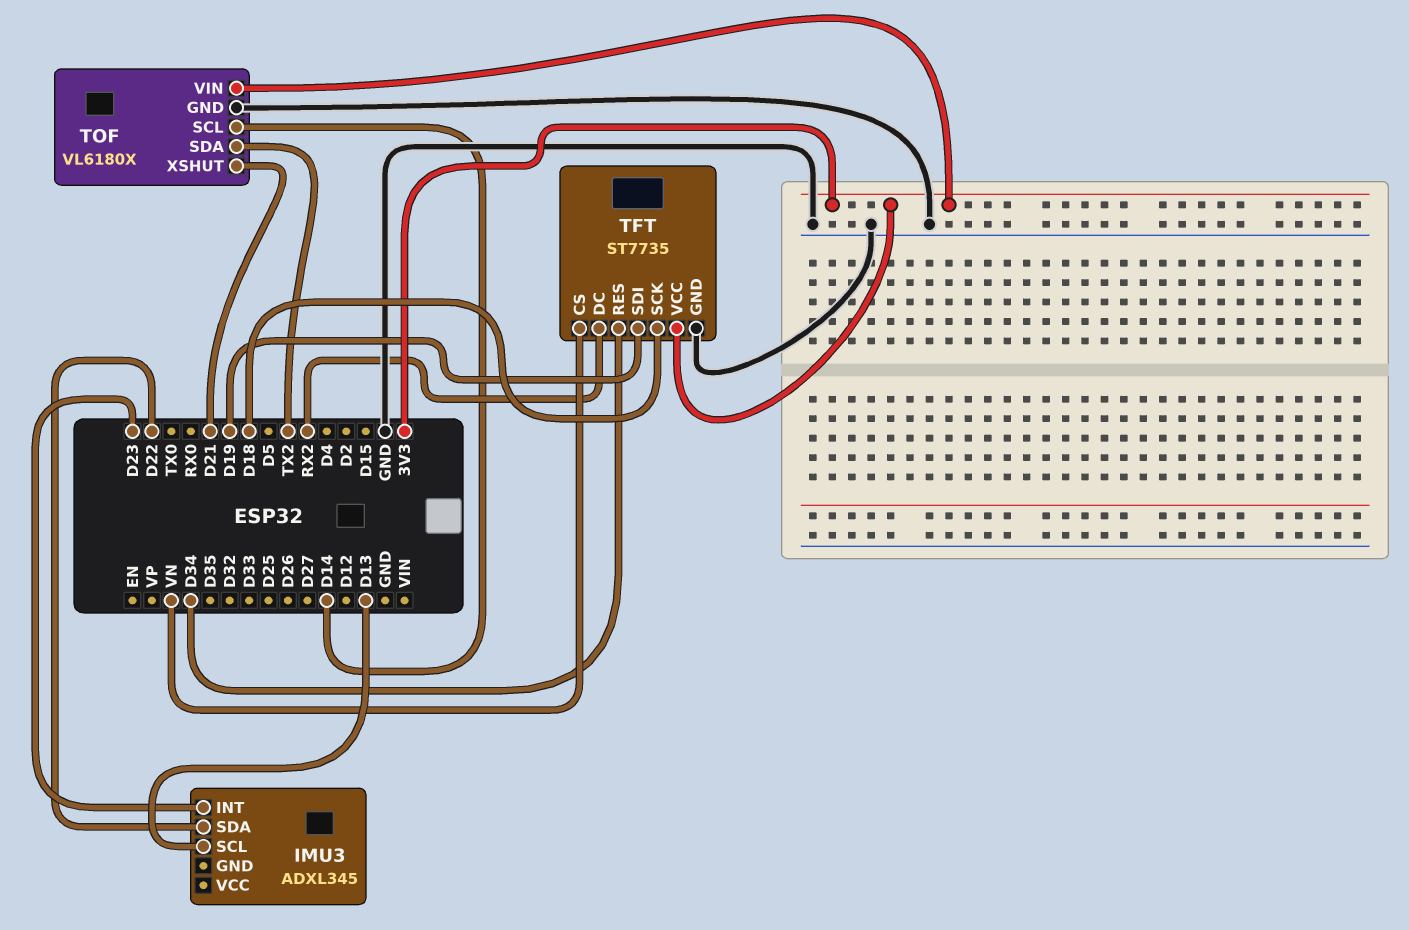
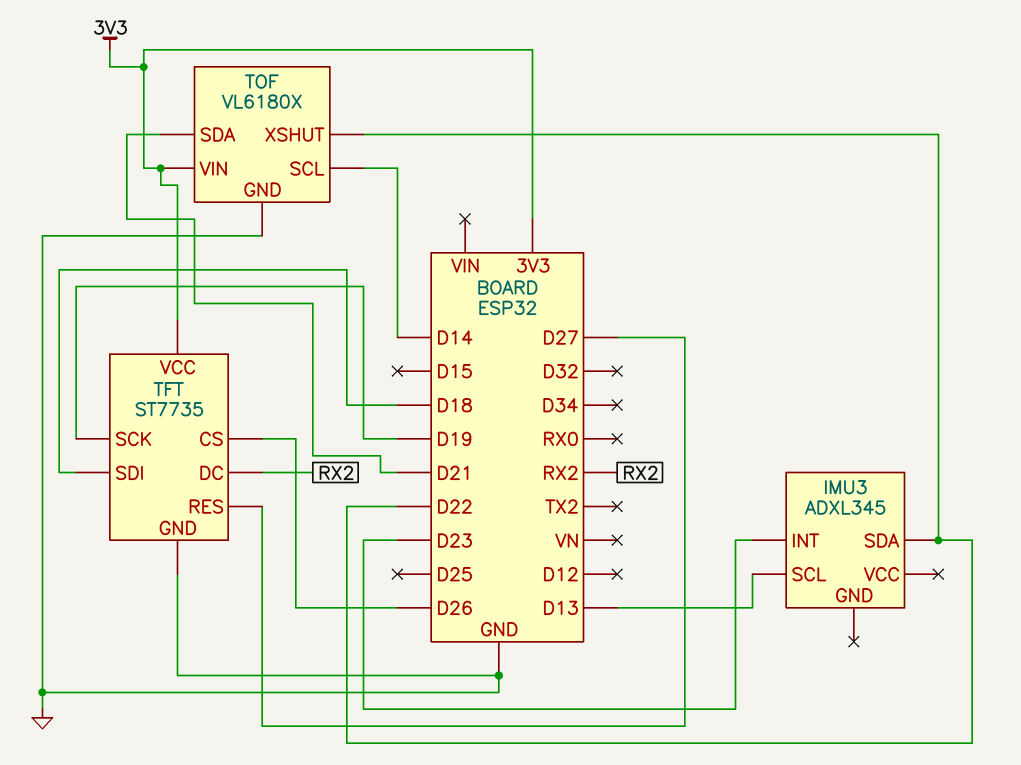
TFT pin CS: VN -> D26
TFT pin RES: D34 -> D27
TFT pin SCK: D18 -> D19
TFT pin SDI: D19 -> D18
TOF pin SDA: TX2 -> D21
TOF pin XSHUT: D21 -> D22

